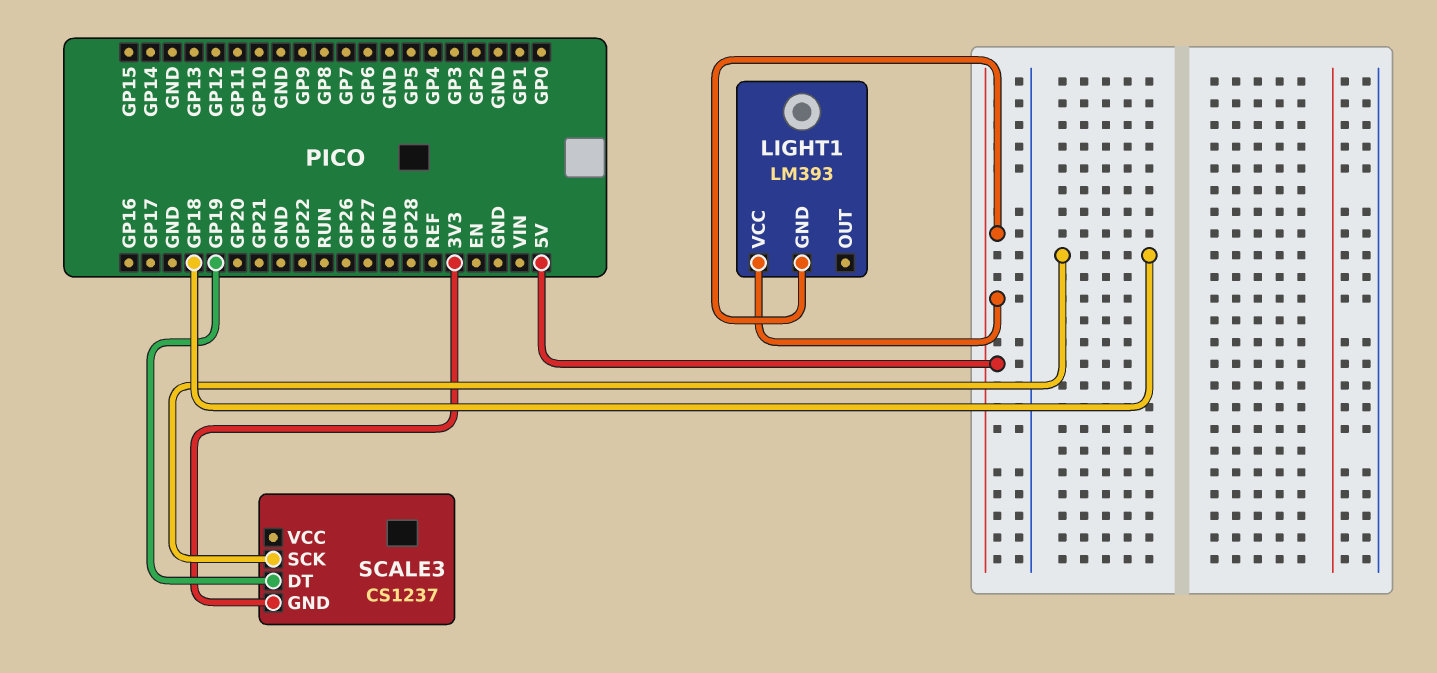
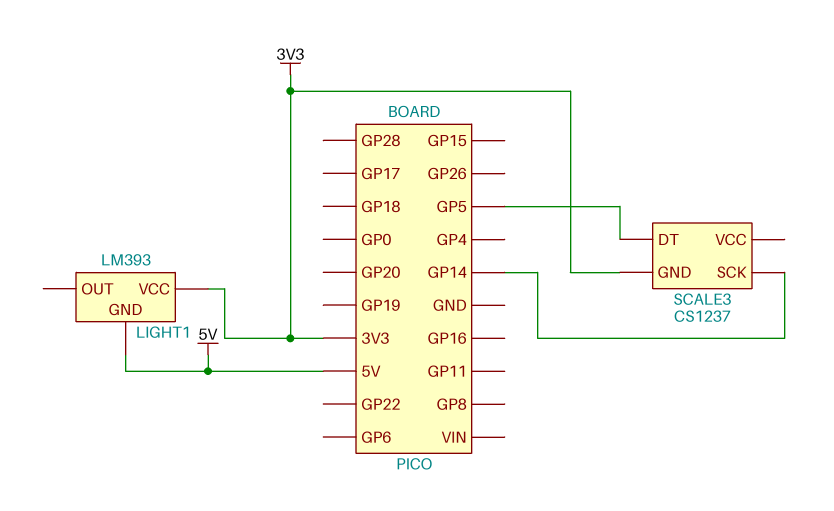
LIGHT1 pin VCC: 5V -> 3V3
SCALE3 pin DT: GP19 -> GP5
SCALE3 pin SCK: GP18 -> GP14

